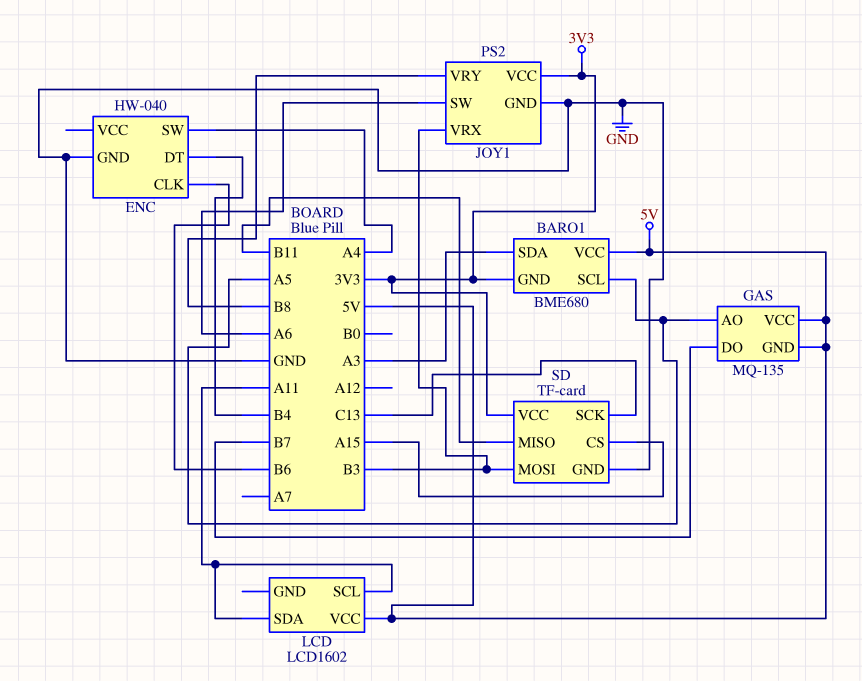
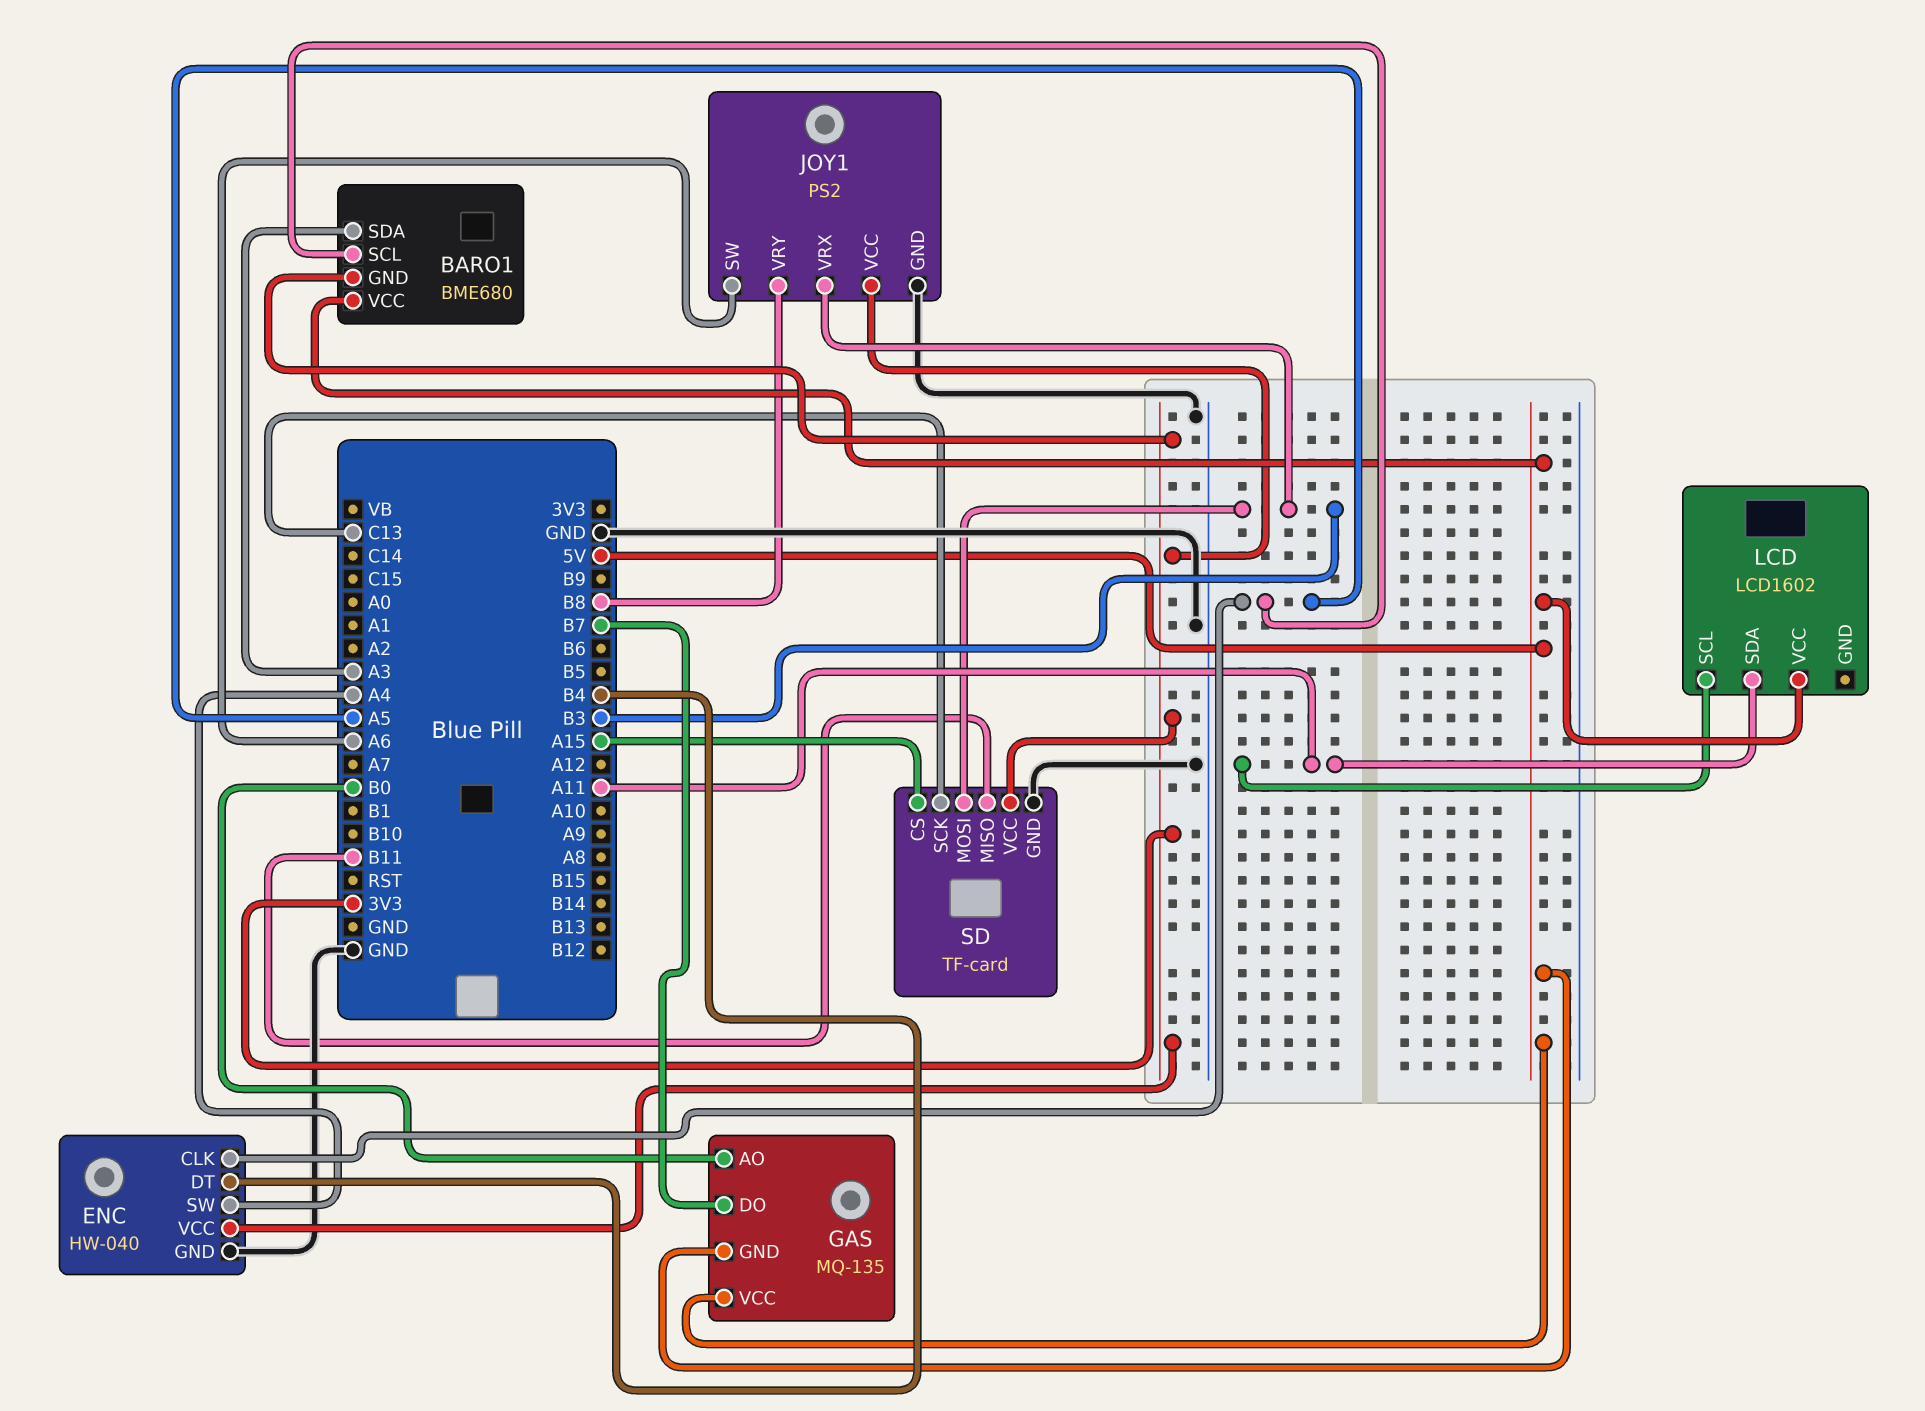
ENC pin CLK: B6 -> A5
ENC pin VCC: none -> 3V3
GAS pin AO: A5 -> B0

